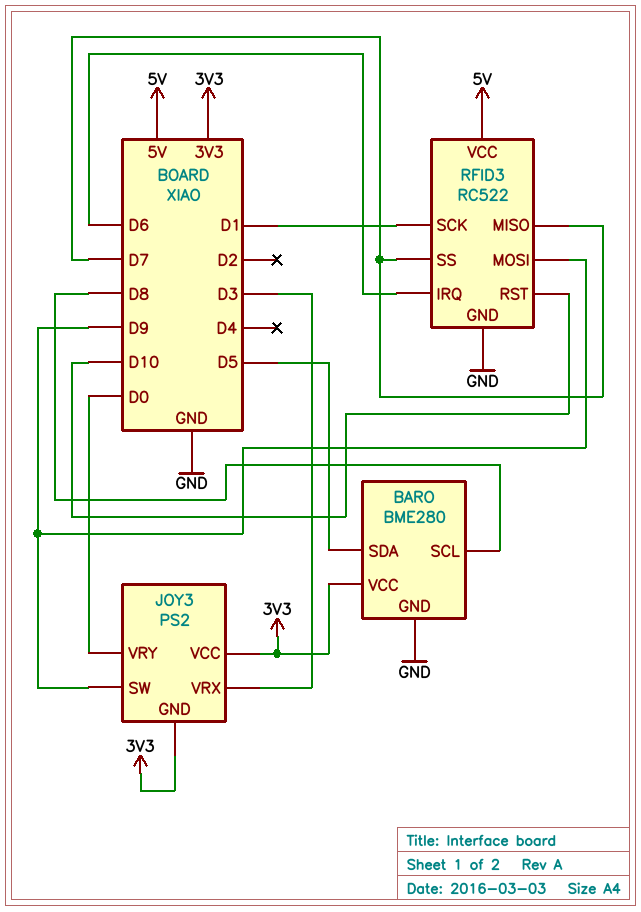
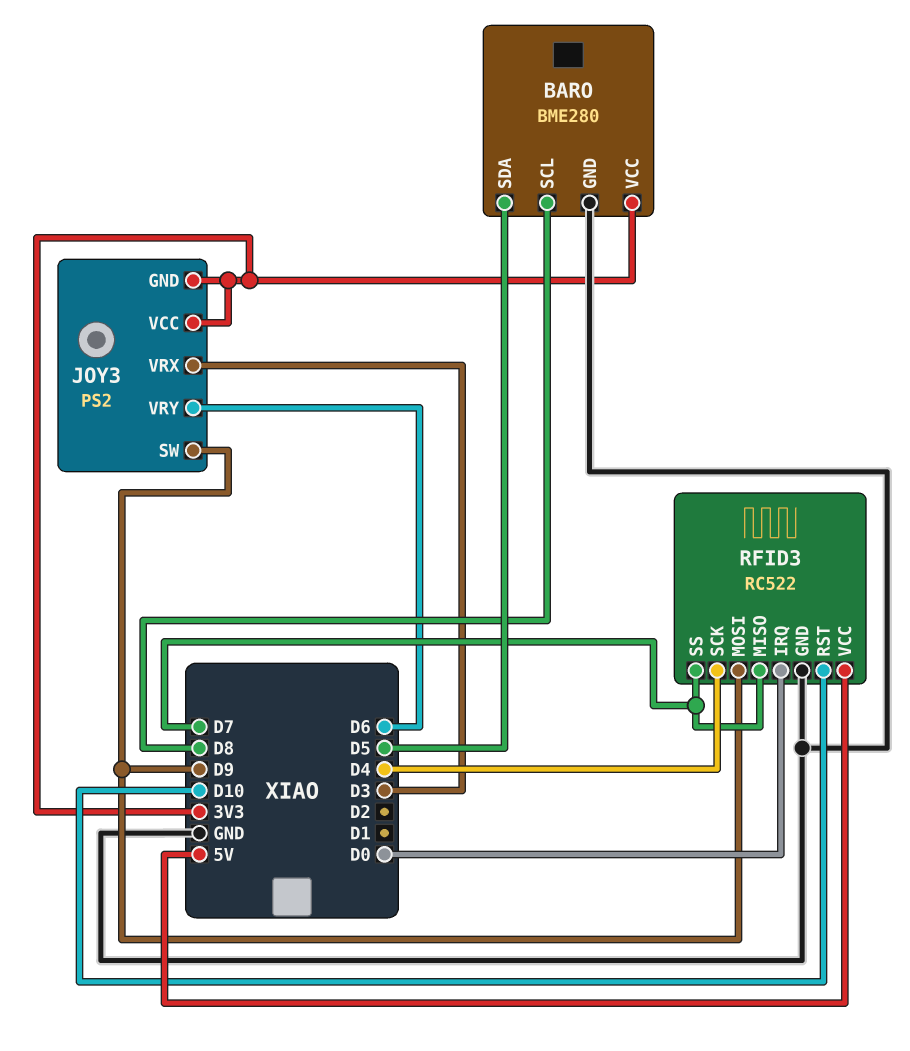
JOY3 pin VRY: D0 -> D6
RFID3 pin IRQ: D6 -> D0
RFID3 pin SCK: D1 -> D4

